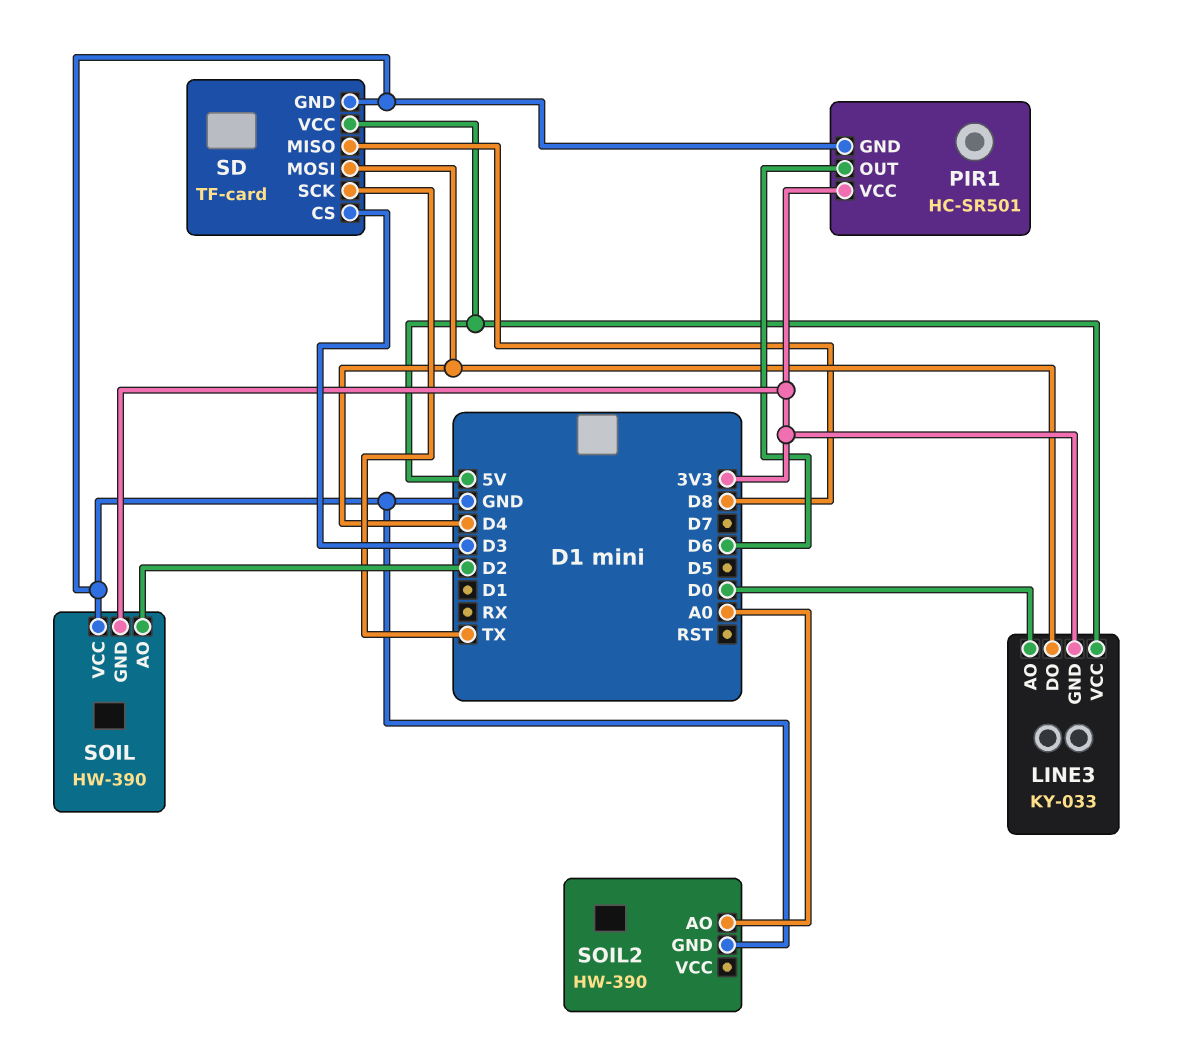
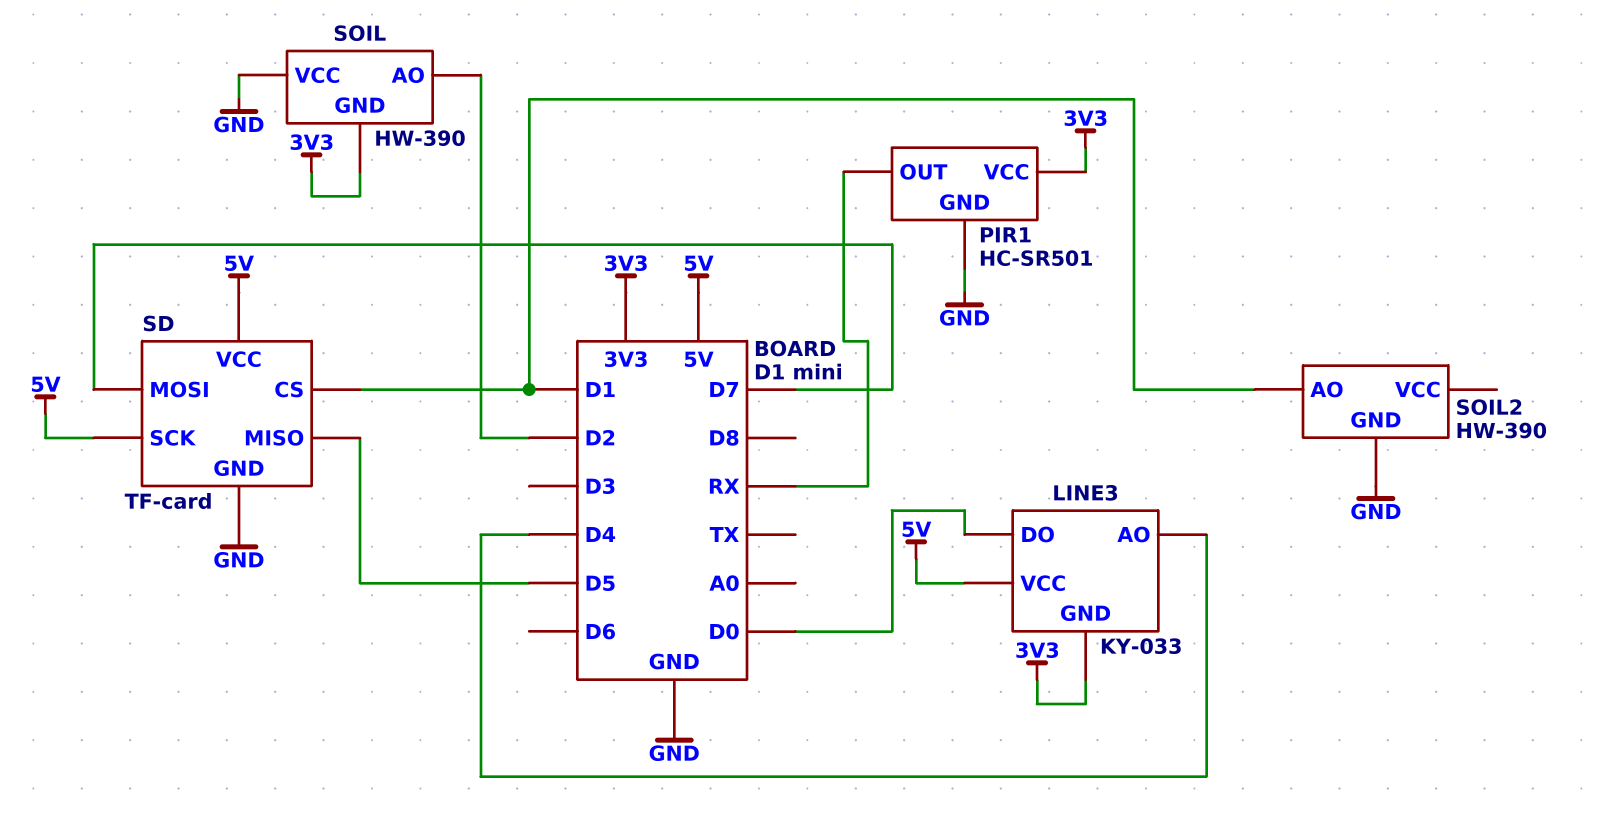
LINE3 pin AO: D0 -> D4
LINE3 pin DO: D4 -> D0
PIR1 pin OUT: D6 -> RX
SD pin CS: D3 -> D1
SD pin MISO: D8 -> D5
SD pin MOSI: D4 -> D7
SD pin SCK: TX -> 5V
SOIL2 pin AO: A0 -> D1

